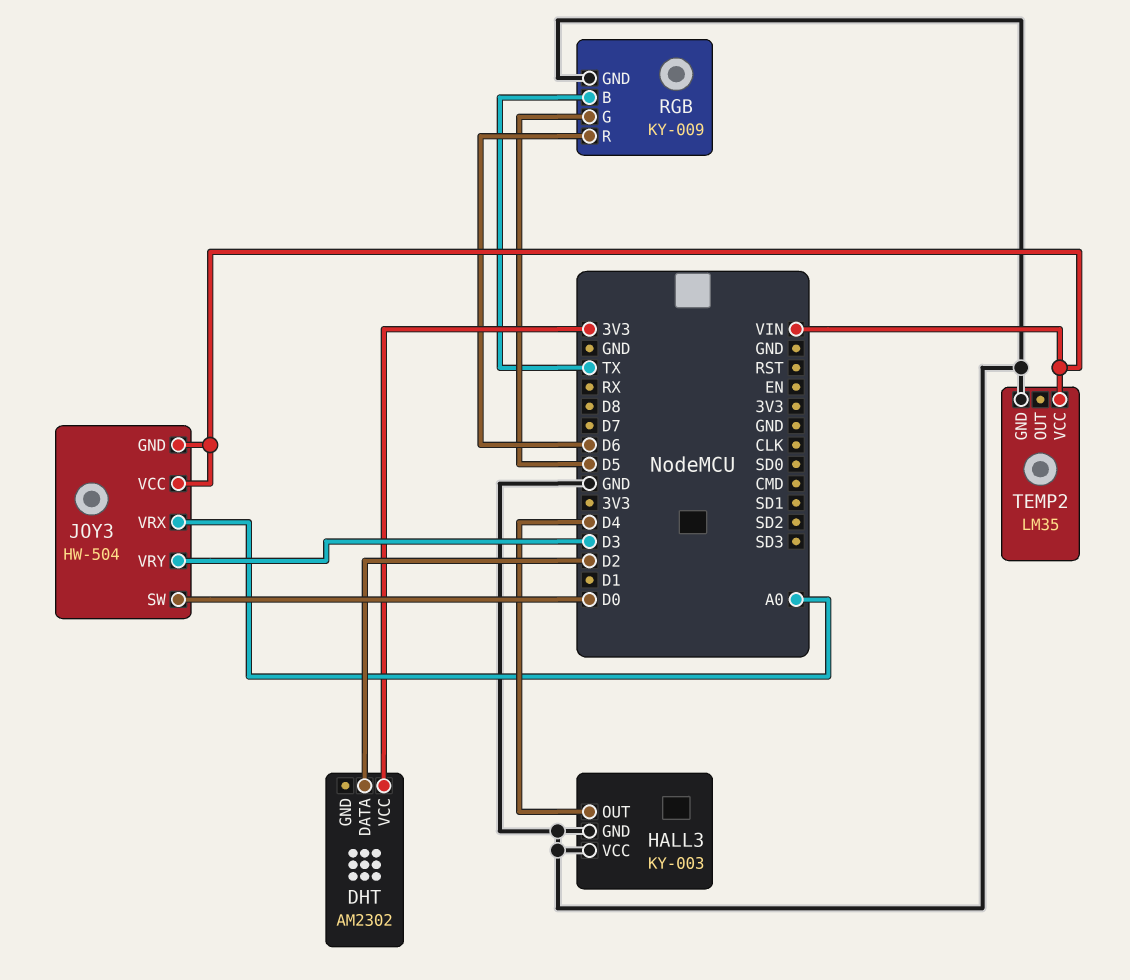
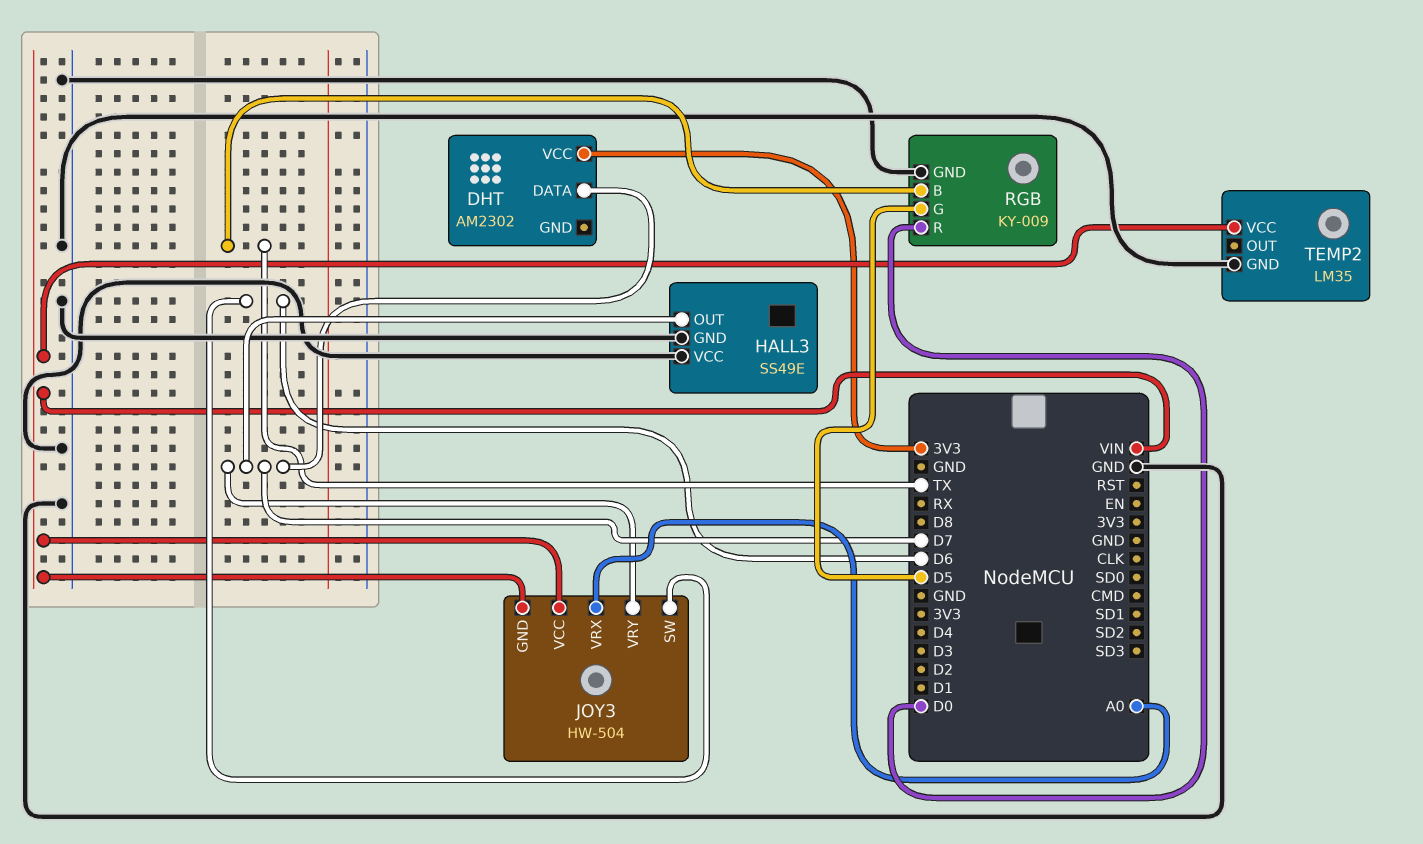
DHT pin DATA: D2 -> D7
HALL3: KY-003 -> SS49E
HALL3 pin OUT: D4 -> D7
JOY3 pin SW: D0 -> D6
JOY3 pin VRY: D3 -> D7
RGB pin R: D6 -> D0

